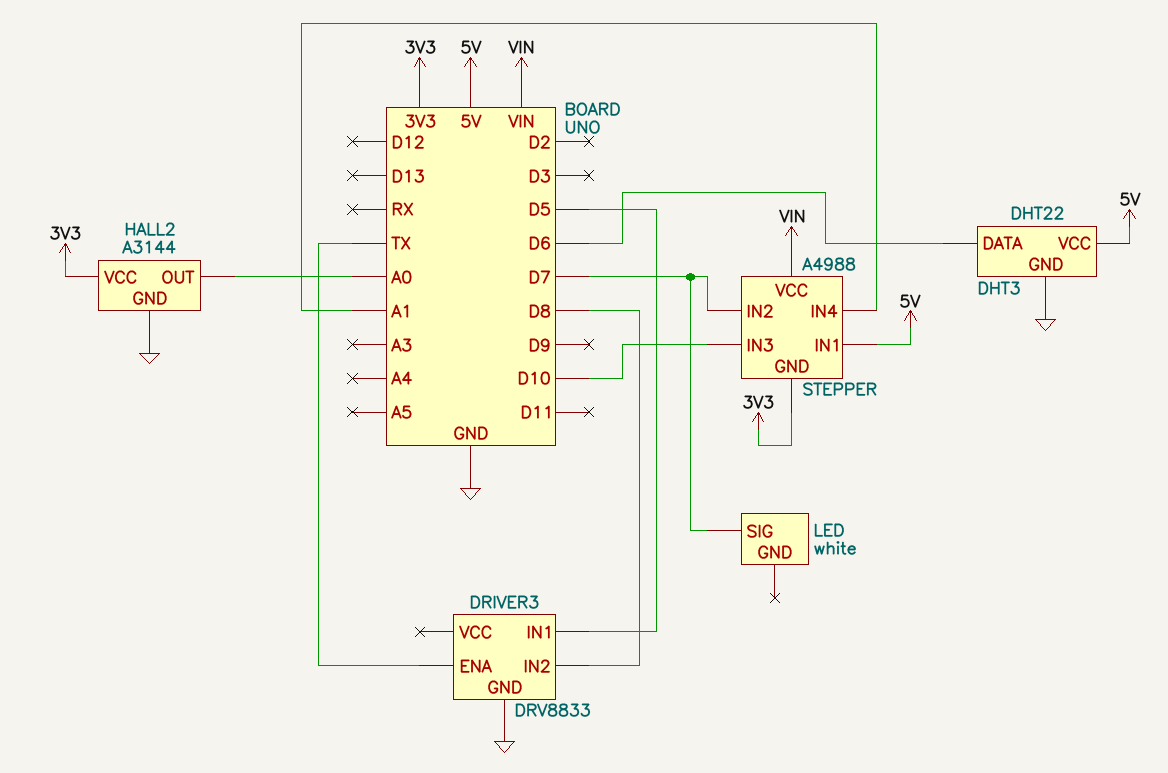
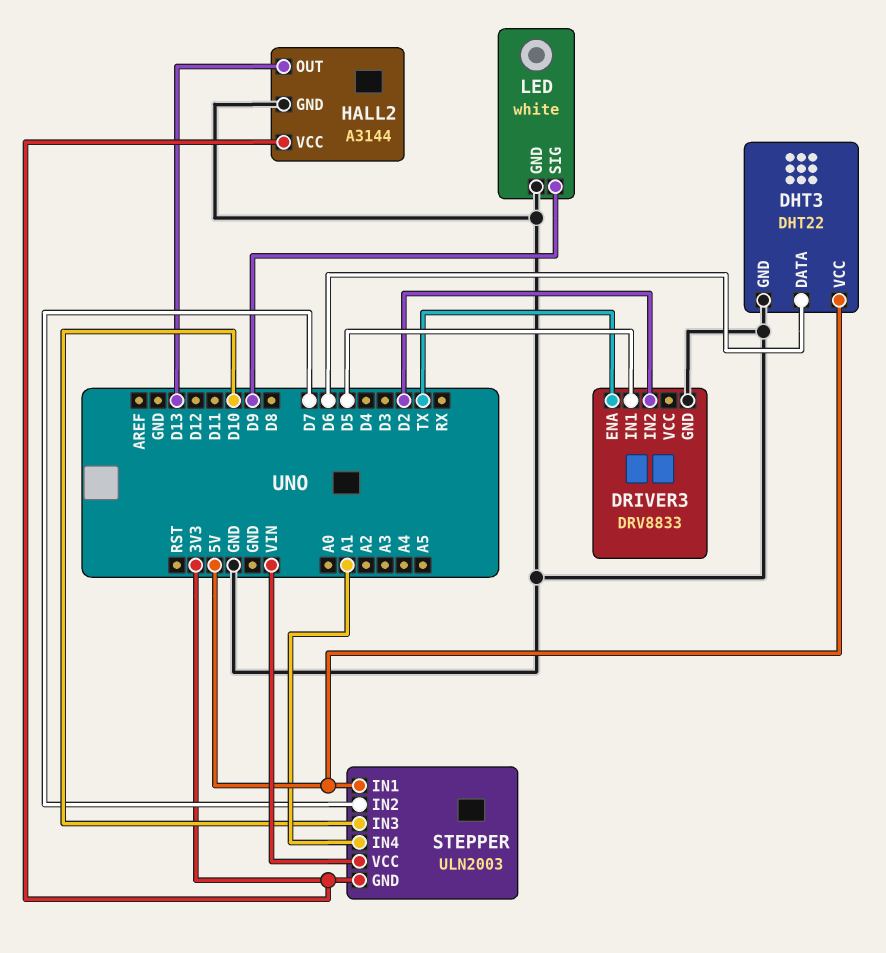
DRIVER3 pin IN2: D8 -> D2
HALL2 pin OUT: A0 -> D13
LED pin GND: none -> GND
LED pin SIG: D7 -> D9
STEPPER: A4988 -> ULN2003

